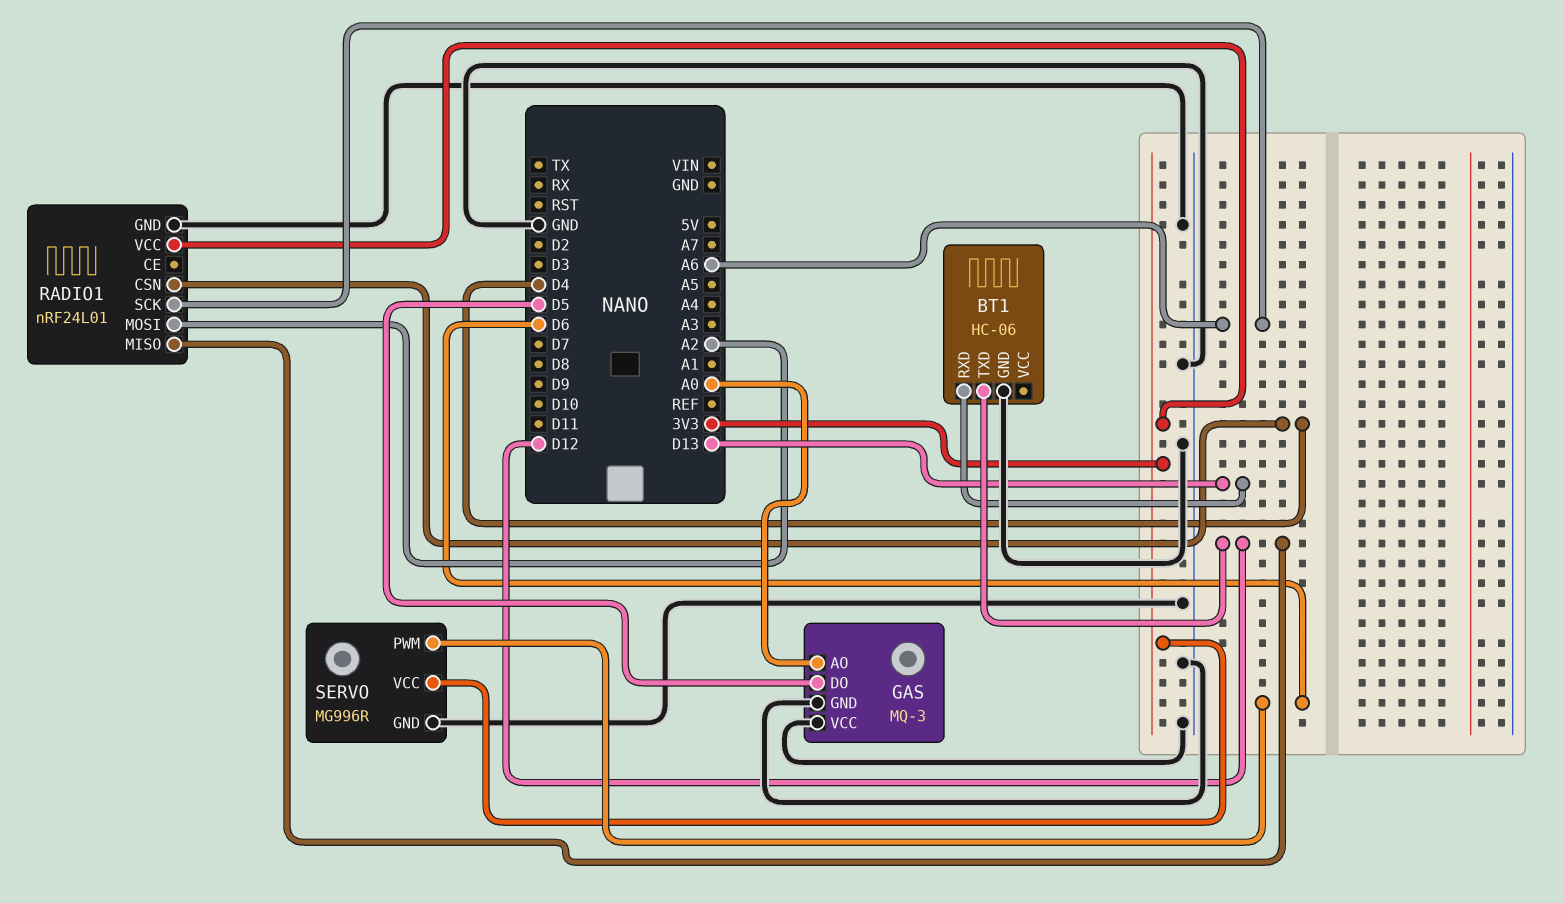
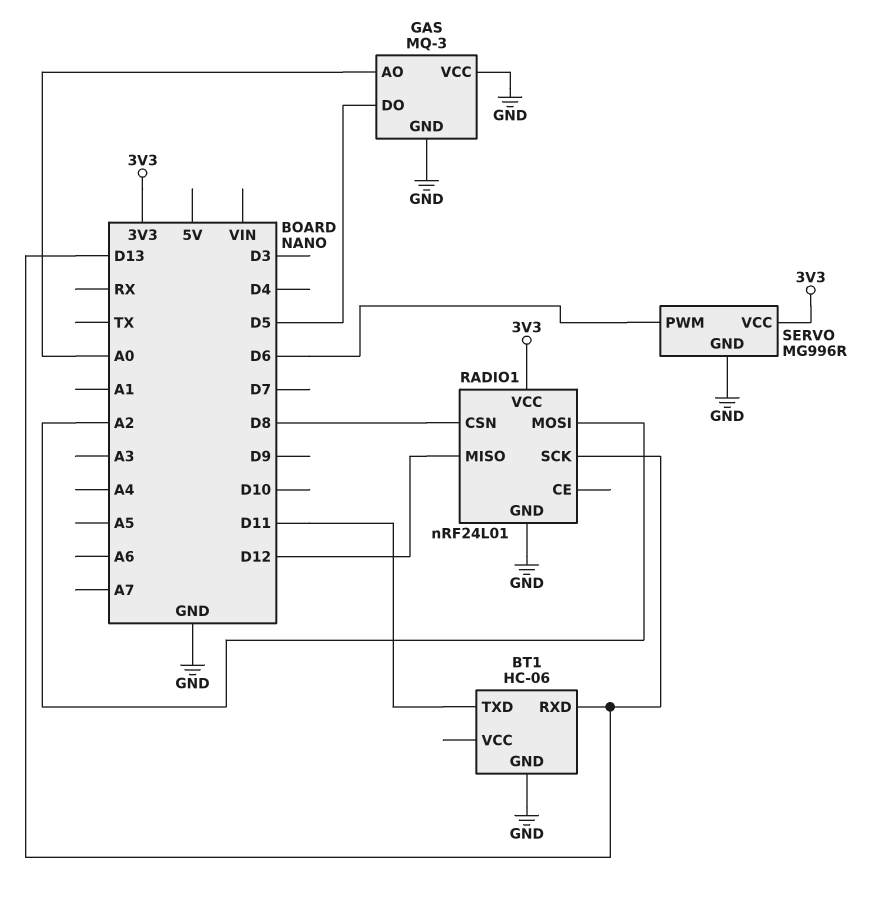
BT1 pin TXD: D12 -> D11
RADIO1 pin CSN: D4 -> D8
RADIO1 pin SCK: A6 -> D13

